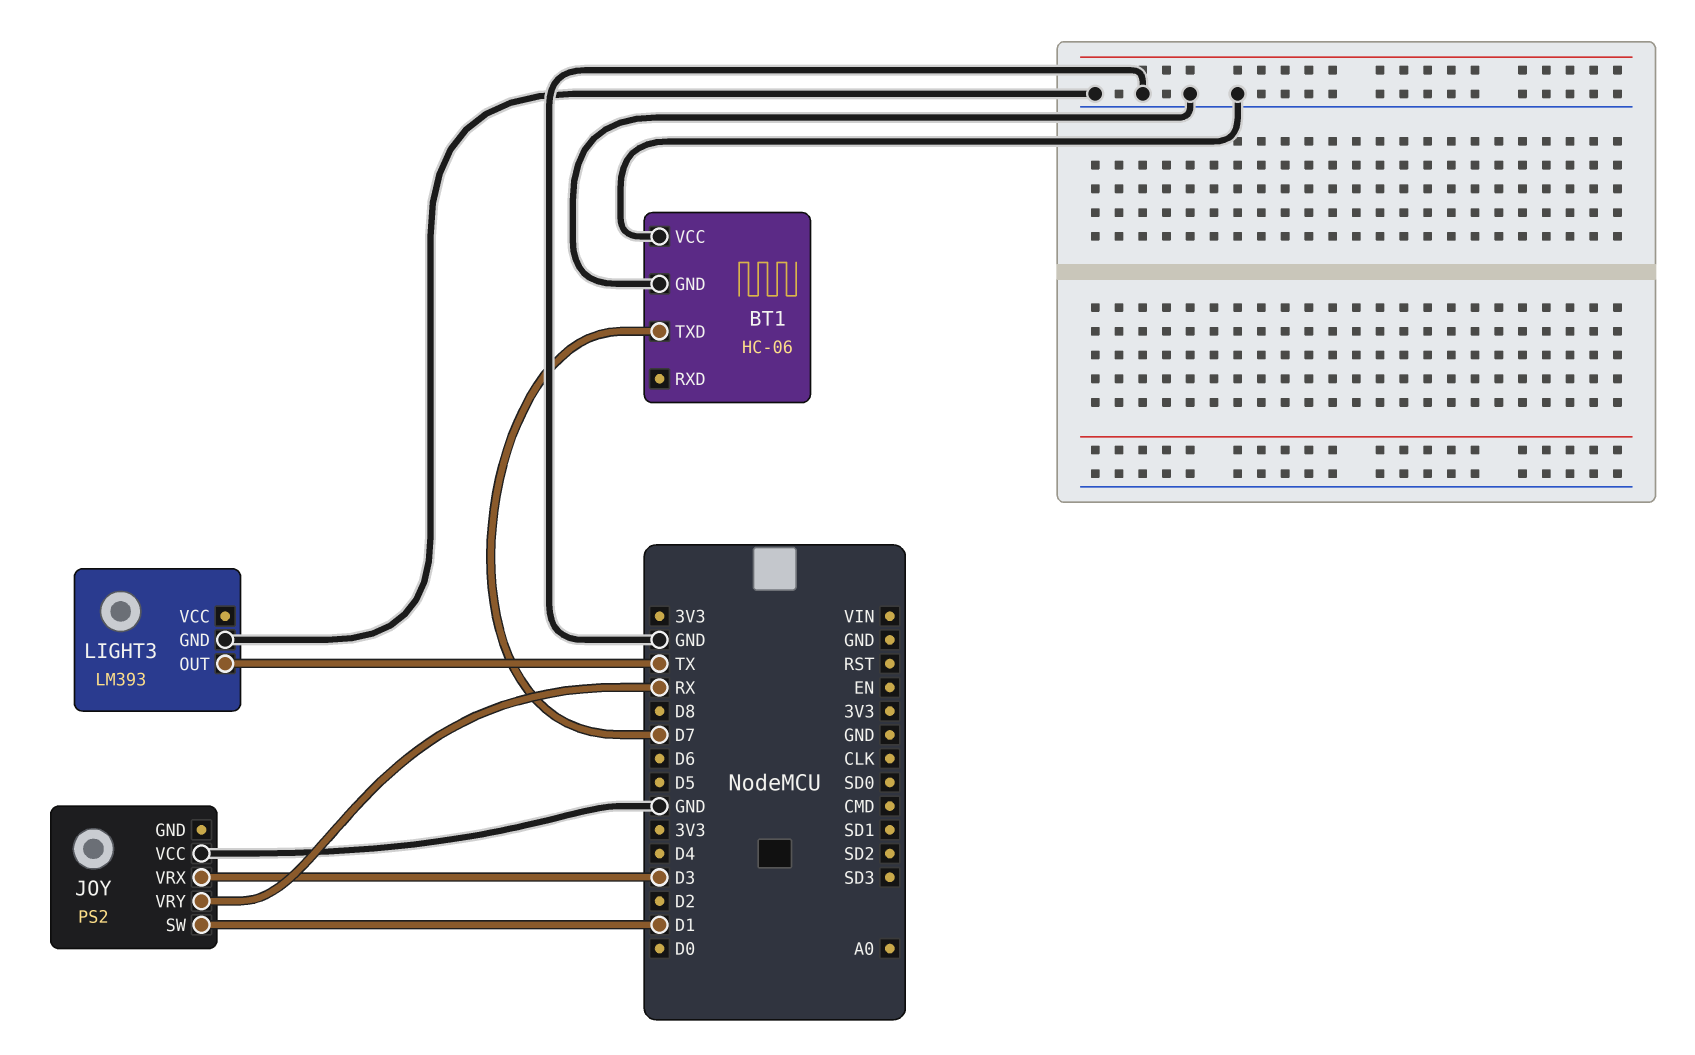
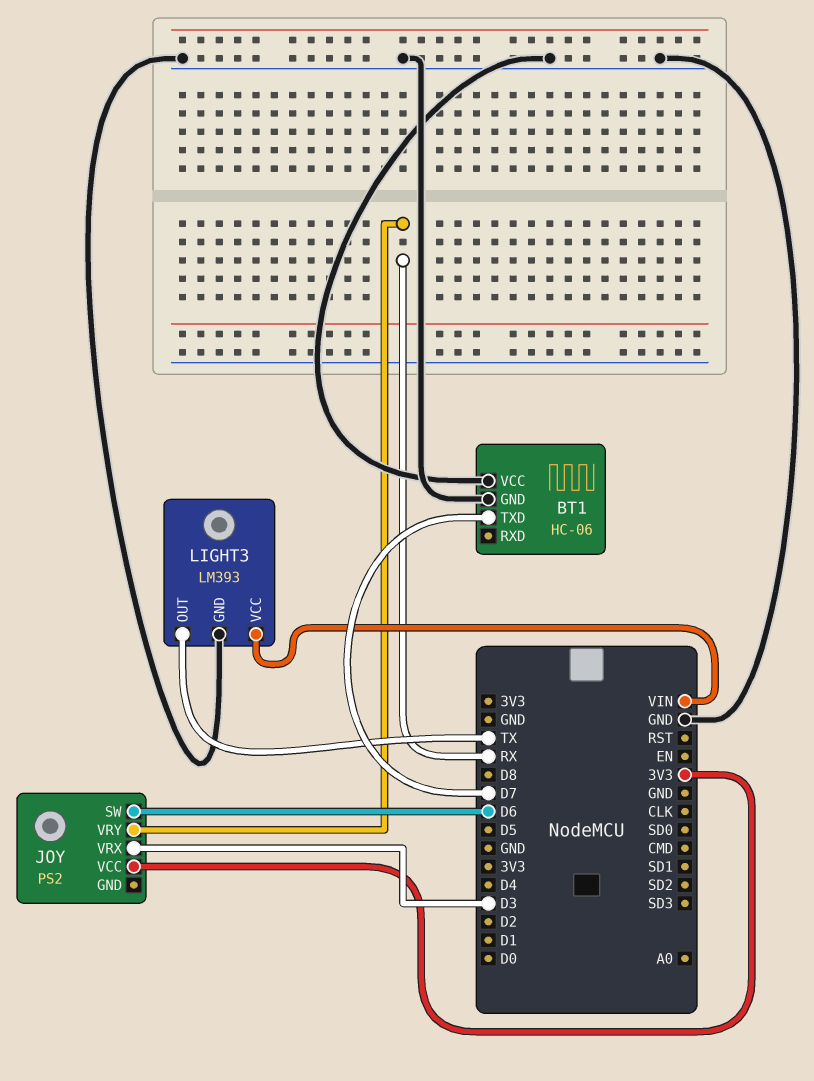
JOY pin SW: D1 -> D6
JOY pin VCC: GND -> 3V3
LIGHT3 pin VCC: none -> VIN

